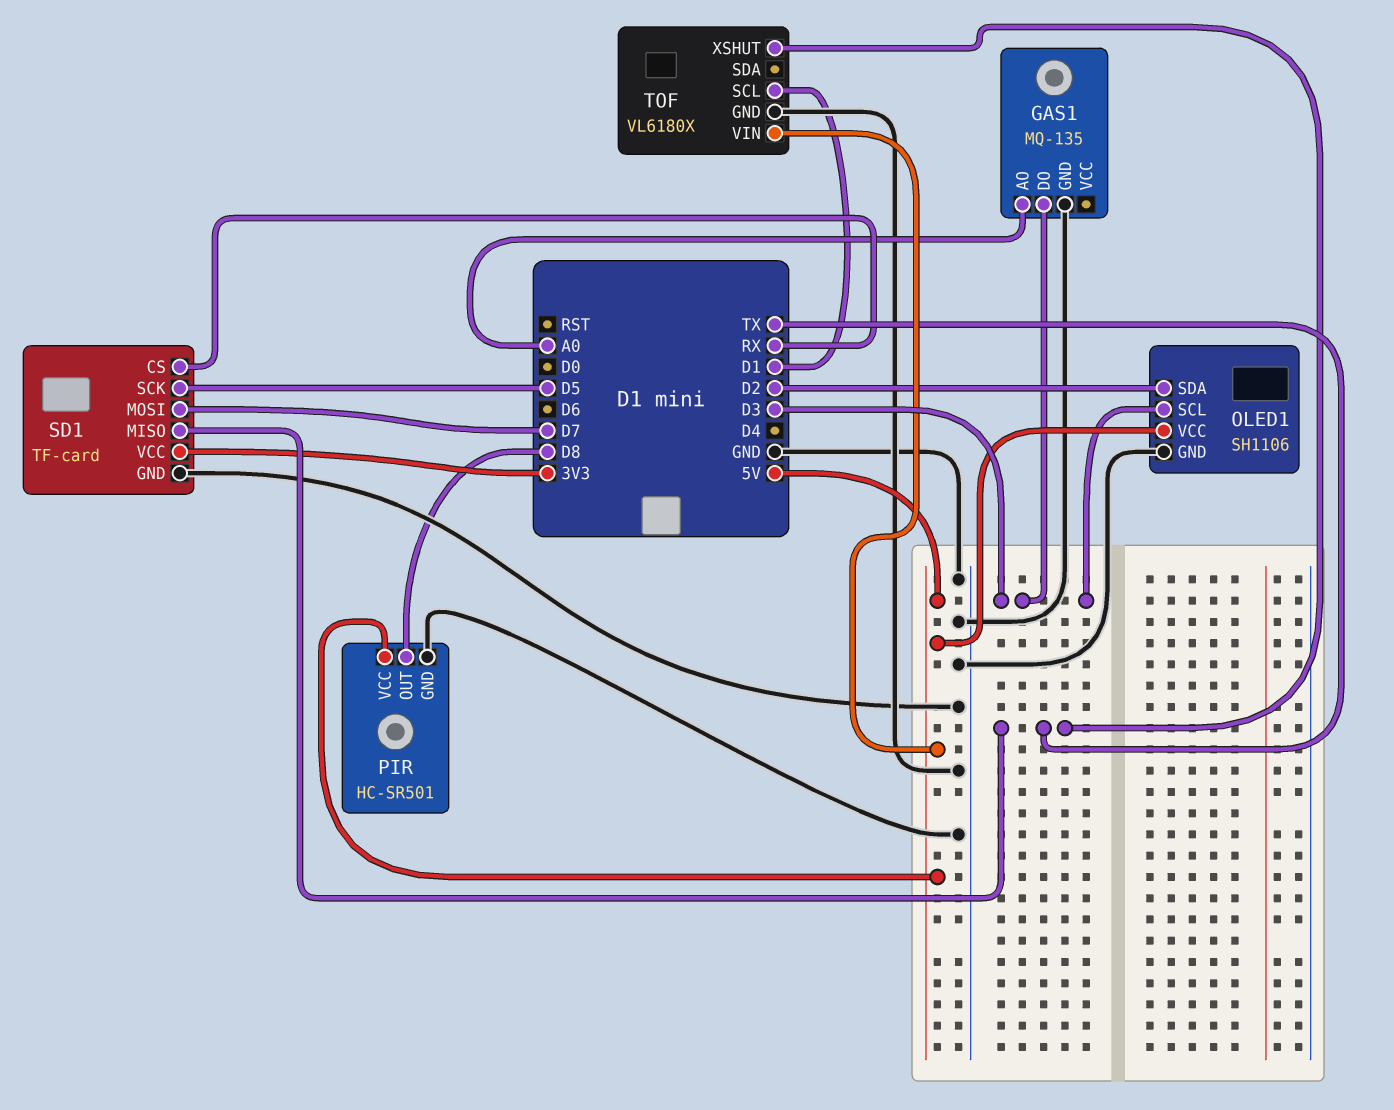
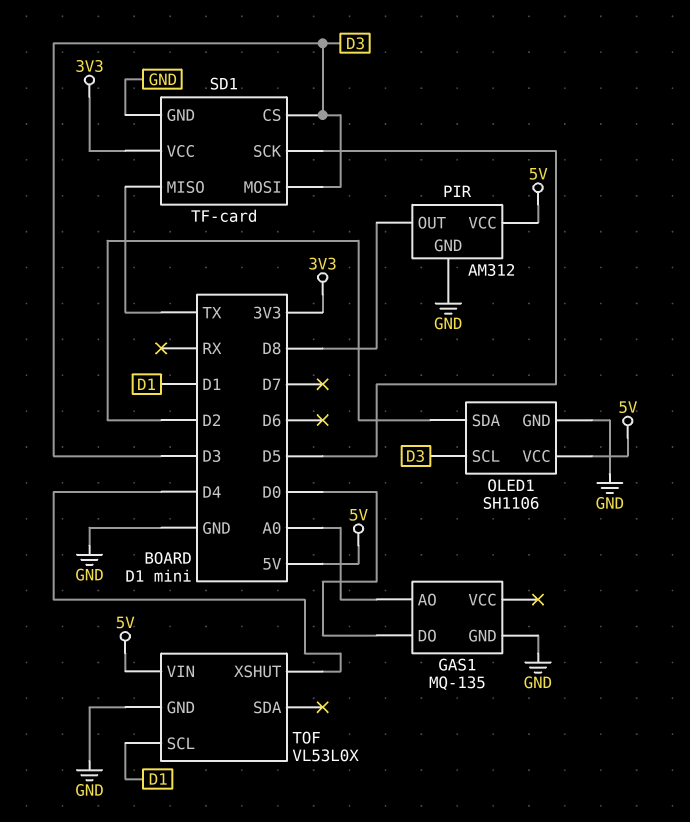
GAS1 pin DO: D3 -> D0
PIR: HC-SR501 -> AM312
SD1 pin CS: RX -> D3
SD1 pin MOSI: D7 -> D3
TOF: VL6180X -> VL53L0X
TOF pin XSHUT: TX -> D4

